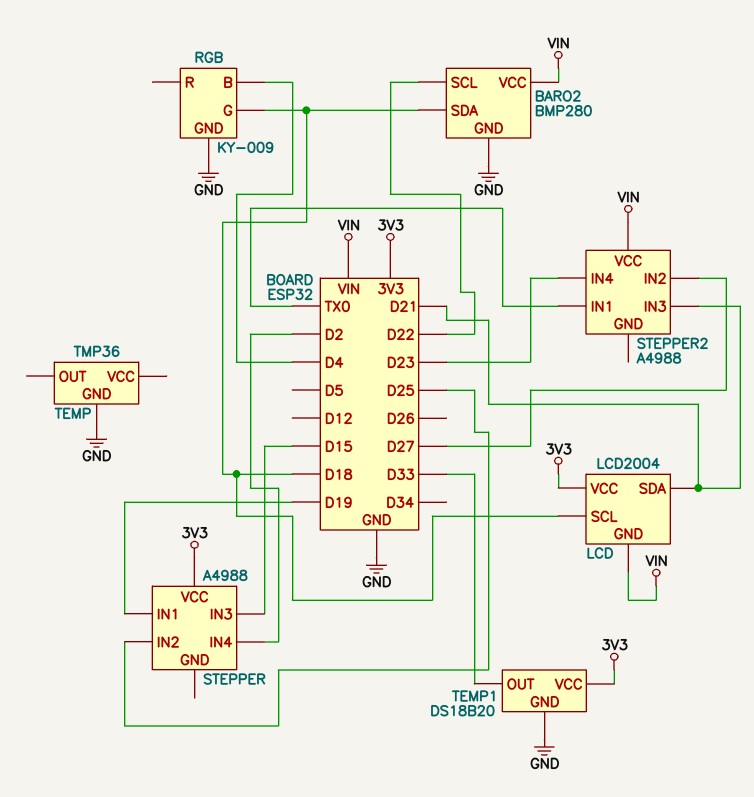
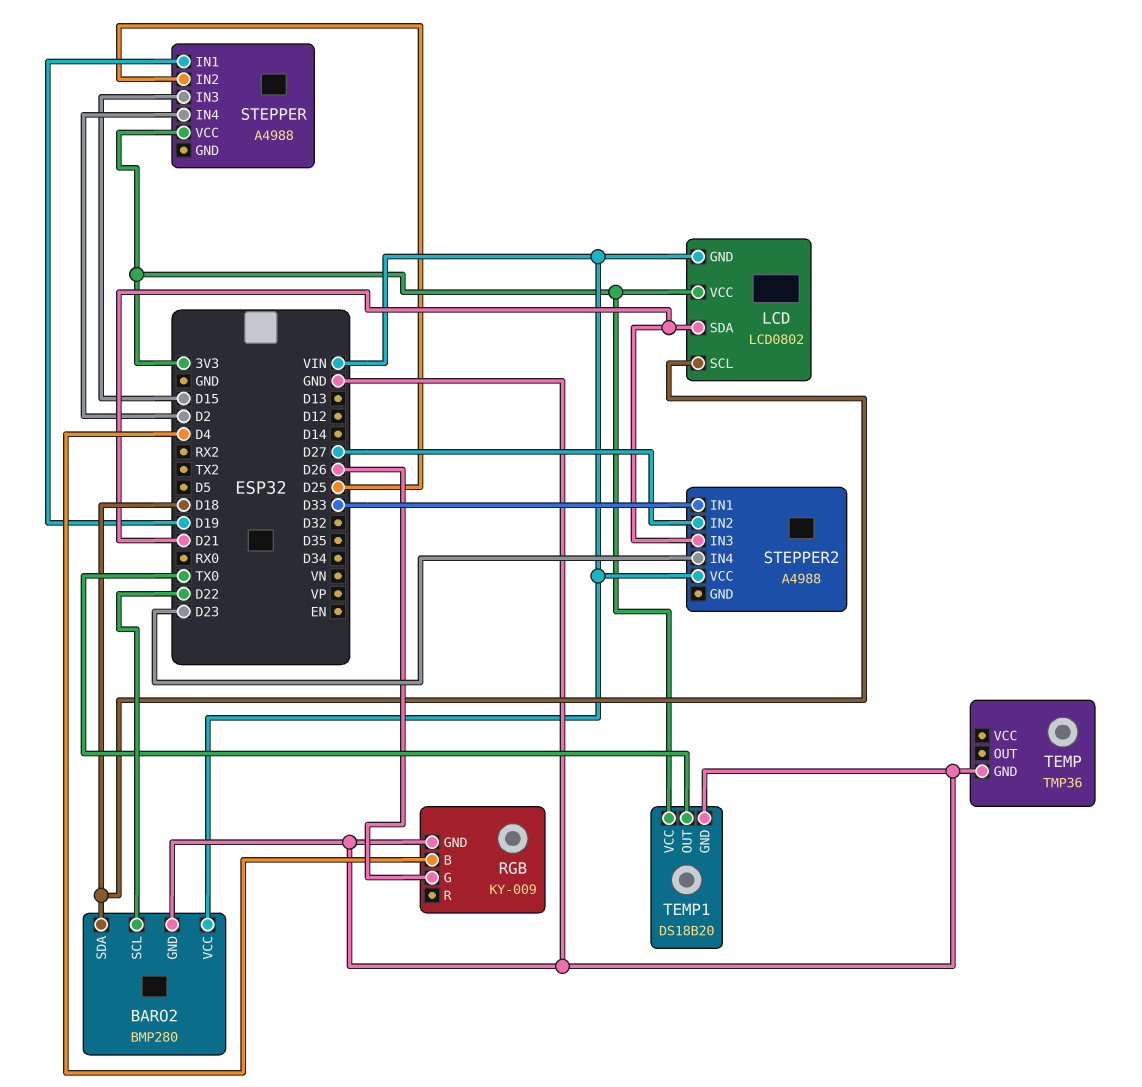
LCD: LCD2004 -> LCD0802
RGB pin G: D18 -> D26
STEPPER2 pin IN1: TX0 -> D33
TEMP1 pin OUT: D33 -> TX0

